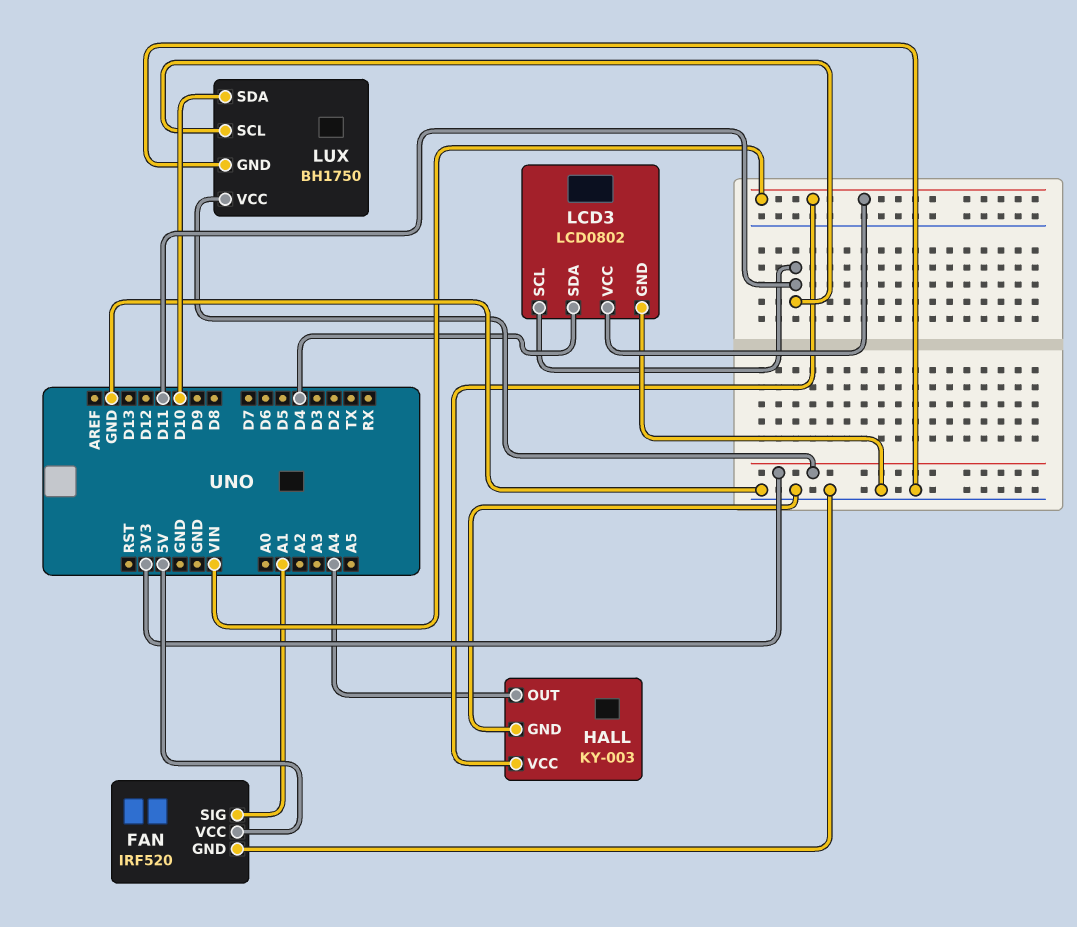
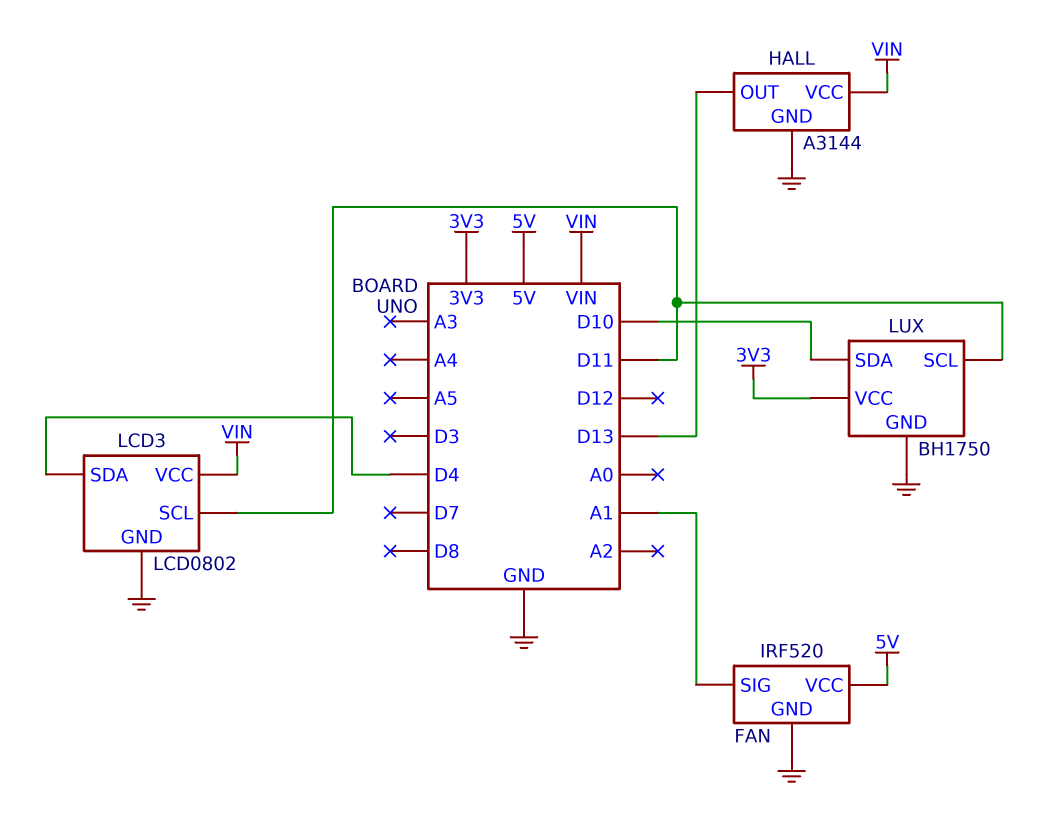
HALL: KY-003 -> A3144
HALL pin OUT: A4 -> D13

